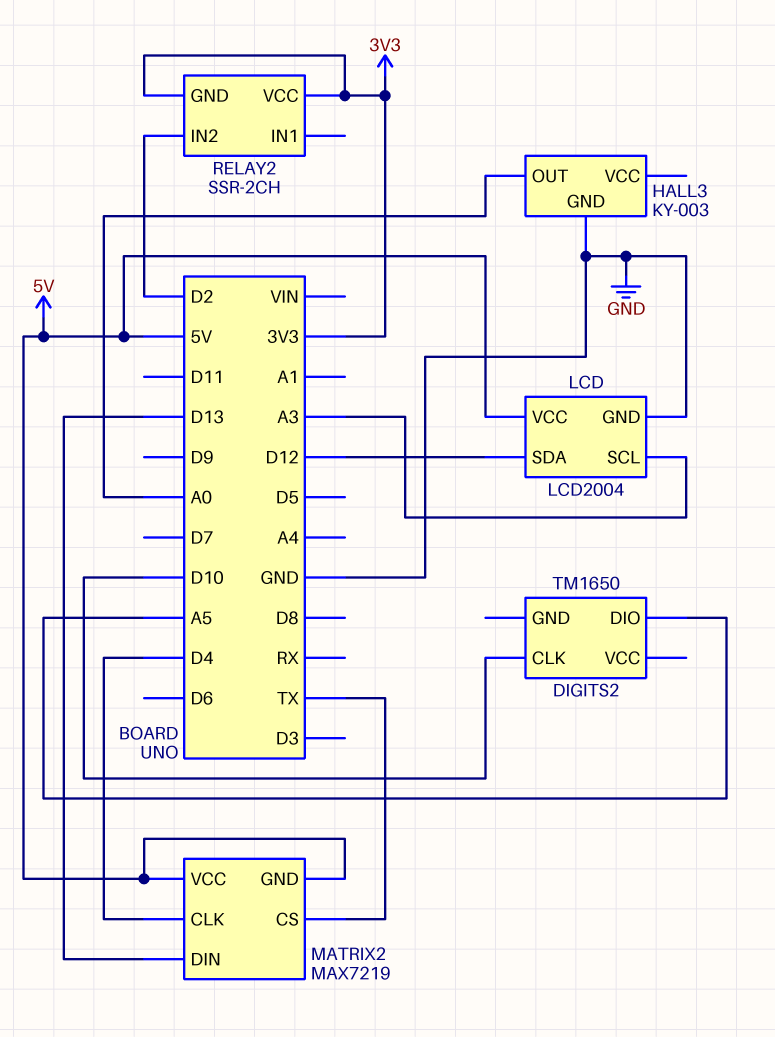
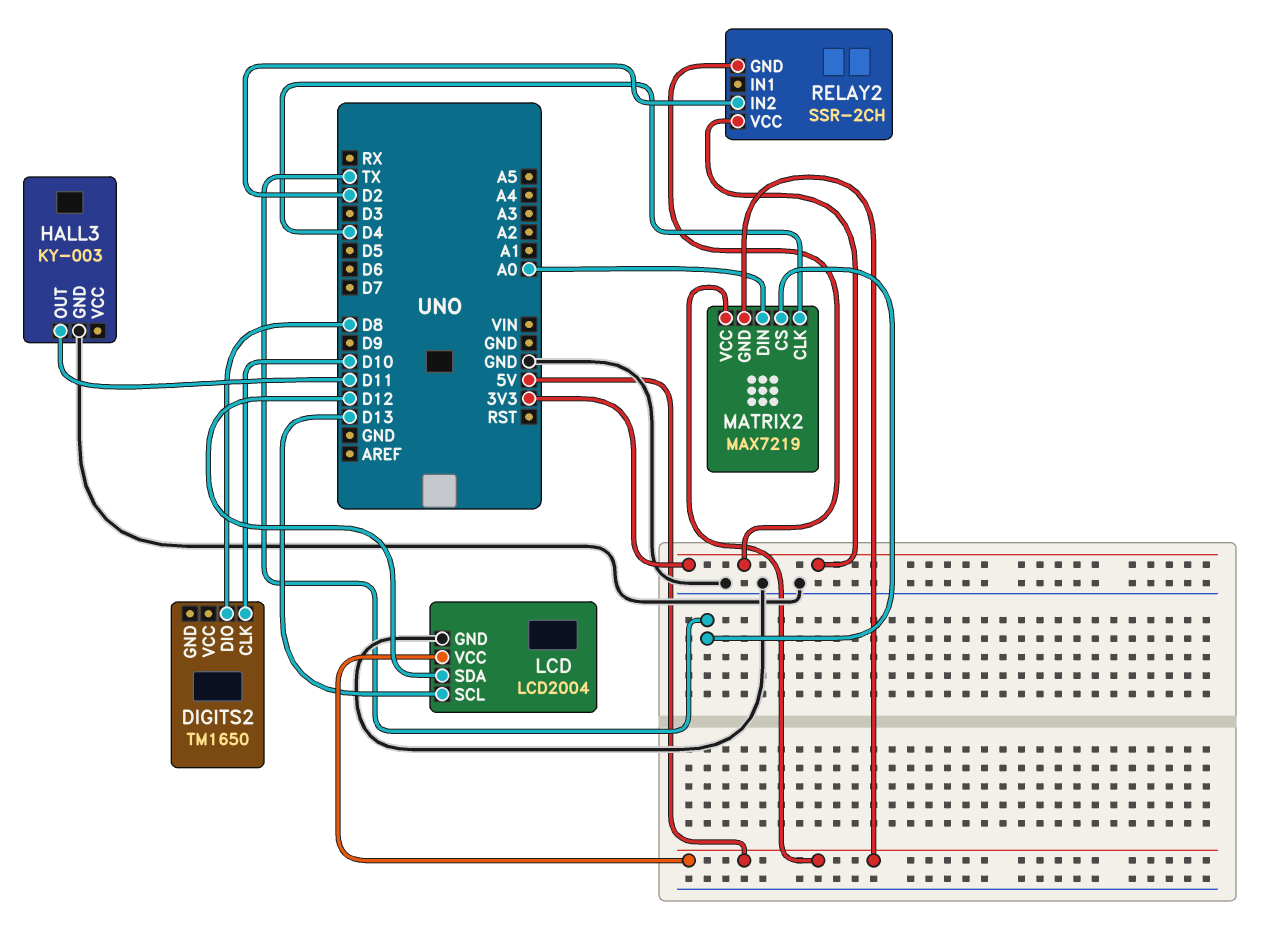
DIGITS2 pin DIO: A5 -> D8
HALL3 pin OUT: A0 -> D11
LCD pin SCL: A3 -> D13
MATRIX2 pin DIN: D13 -> A0

